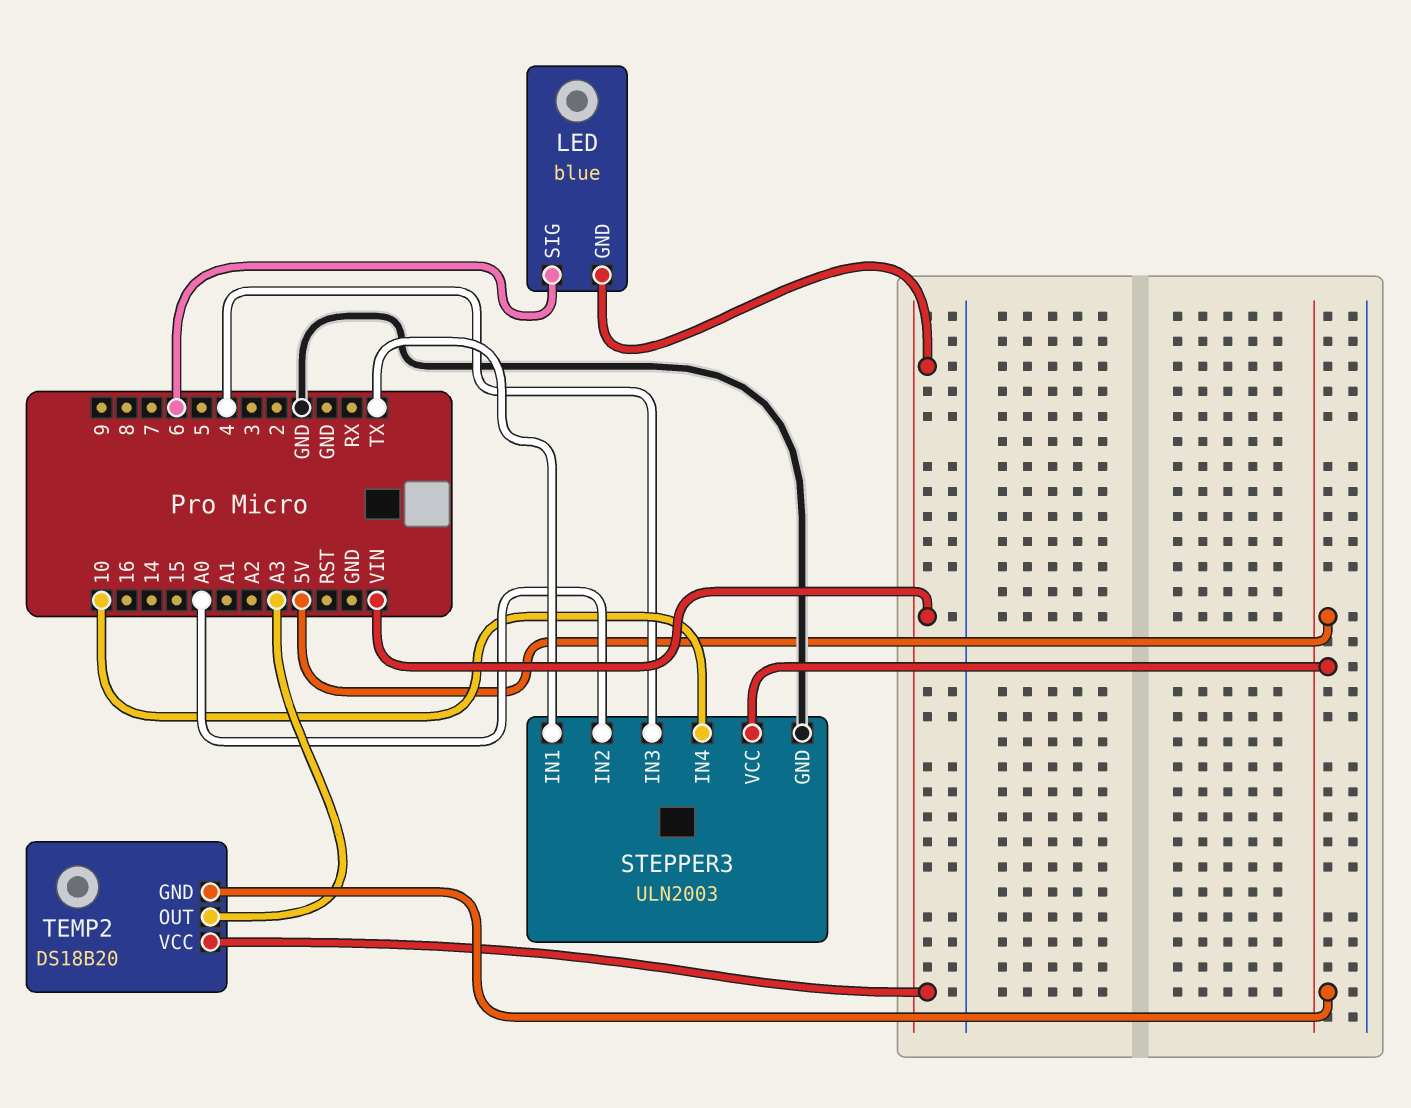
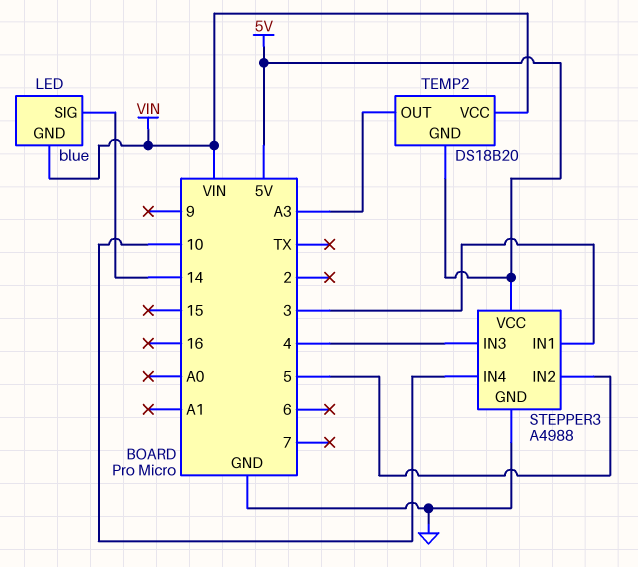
LED pin SIG: 6 -> 14
STEPPER3: ULN2003 -> A4988
STEPPER3 pin IN1: TX -> 3
STEPPER3 pin IN2: A0 -> 5

